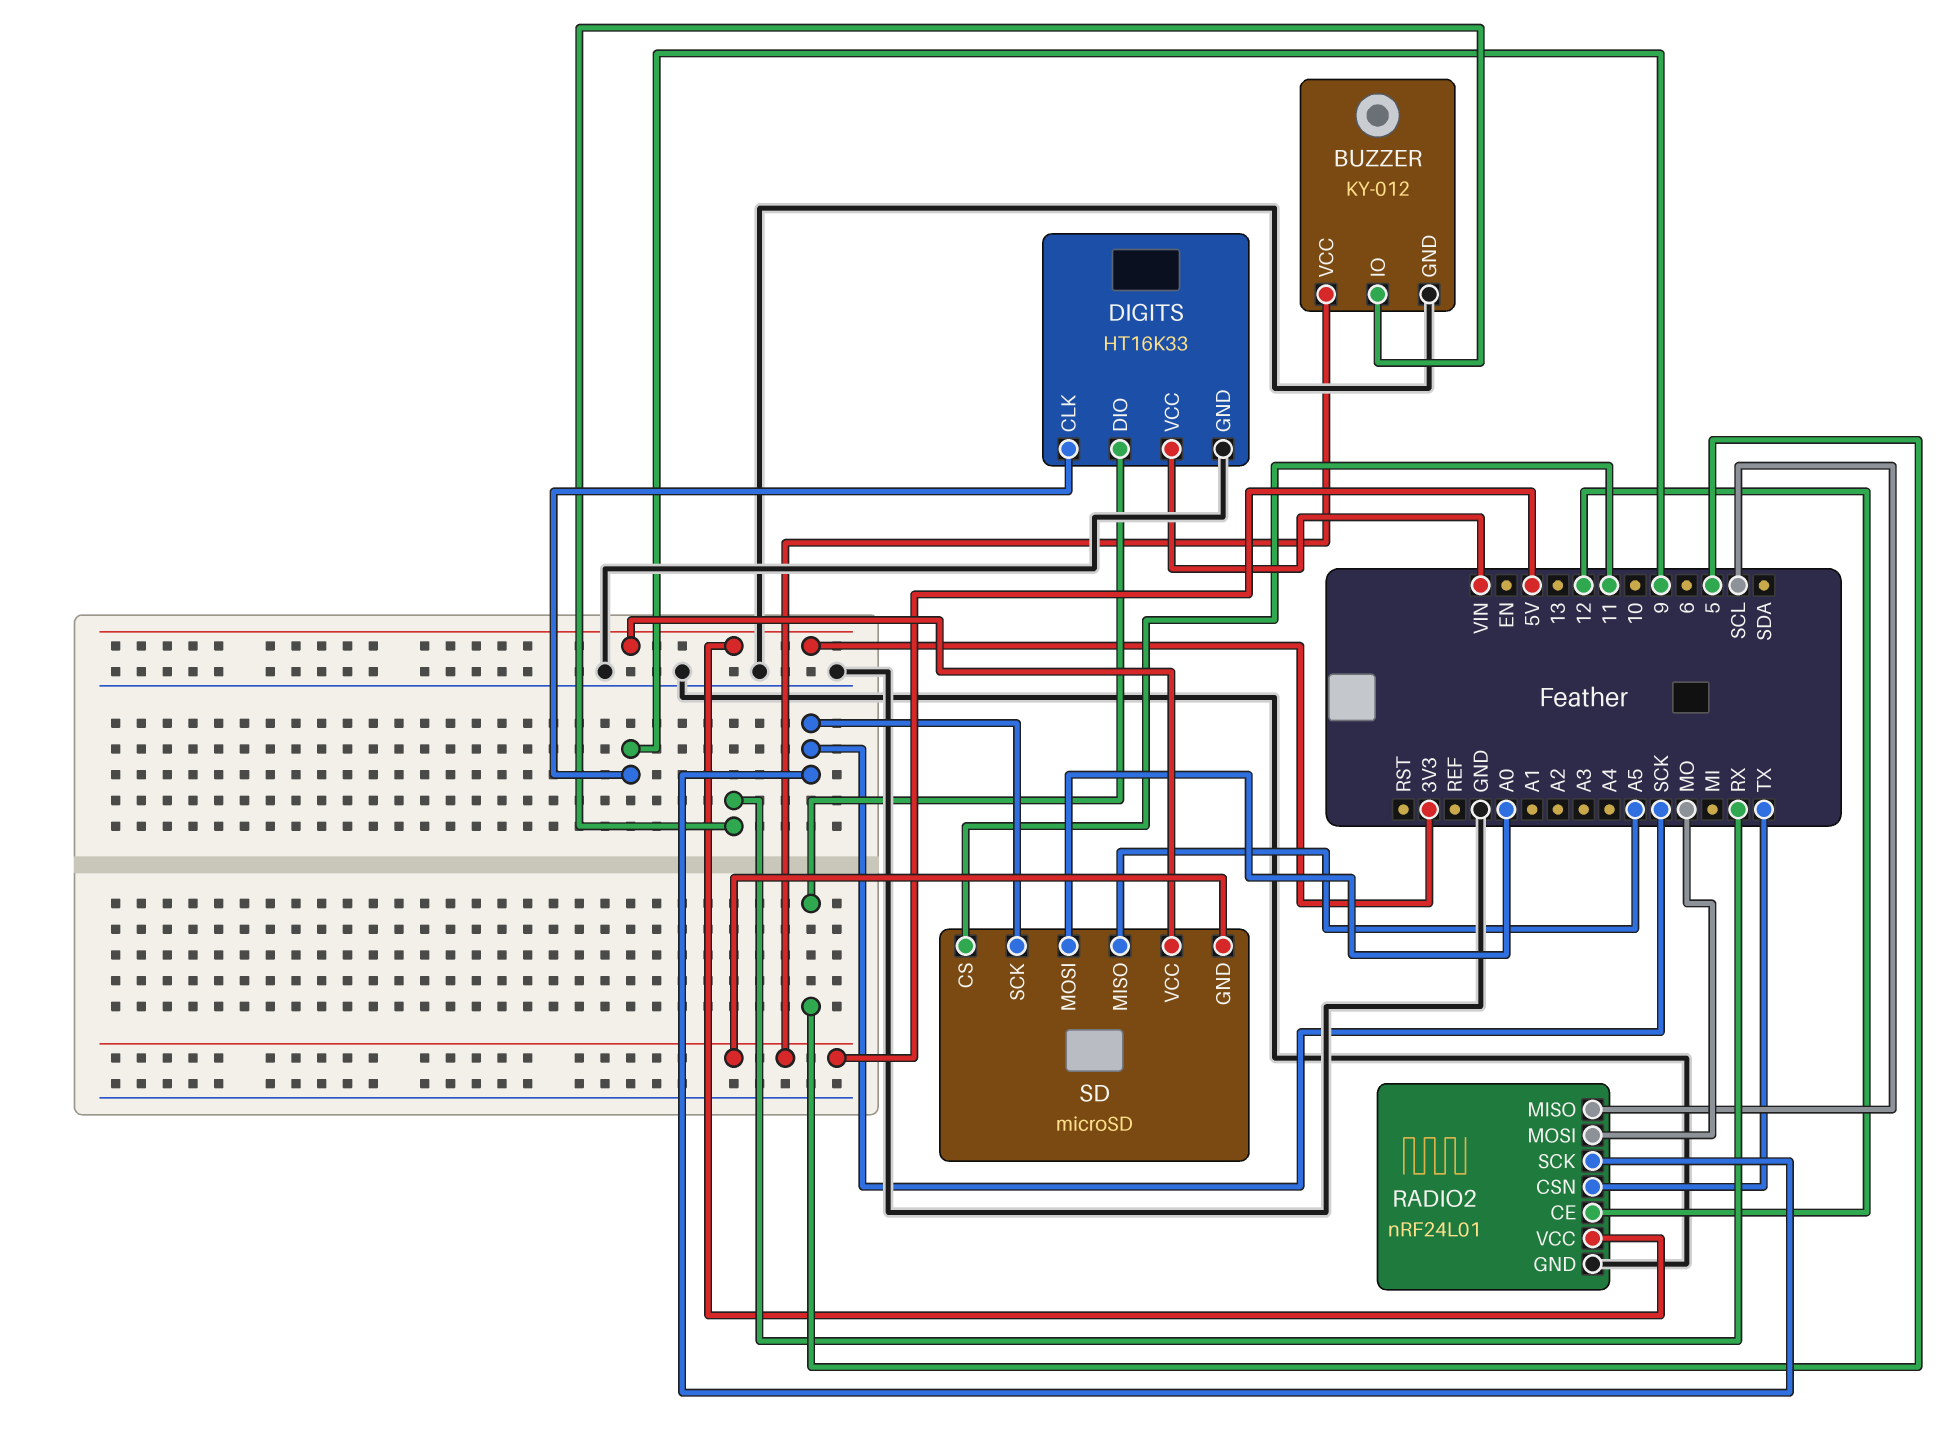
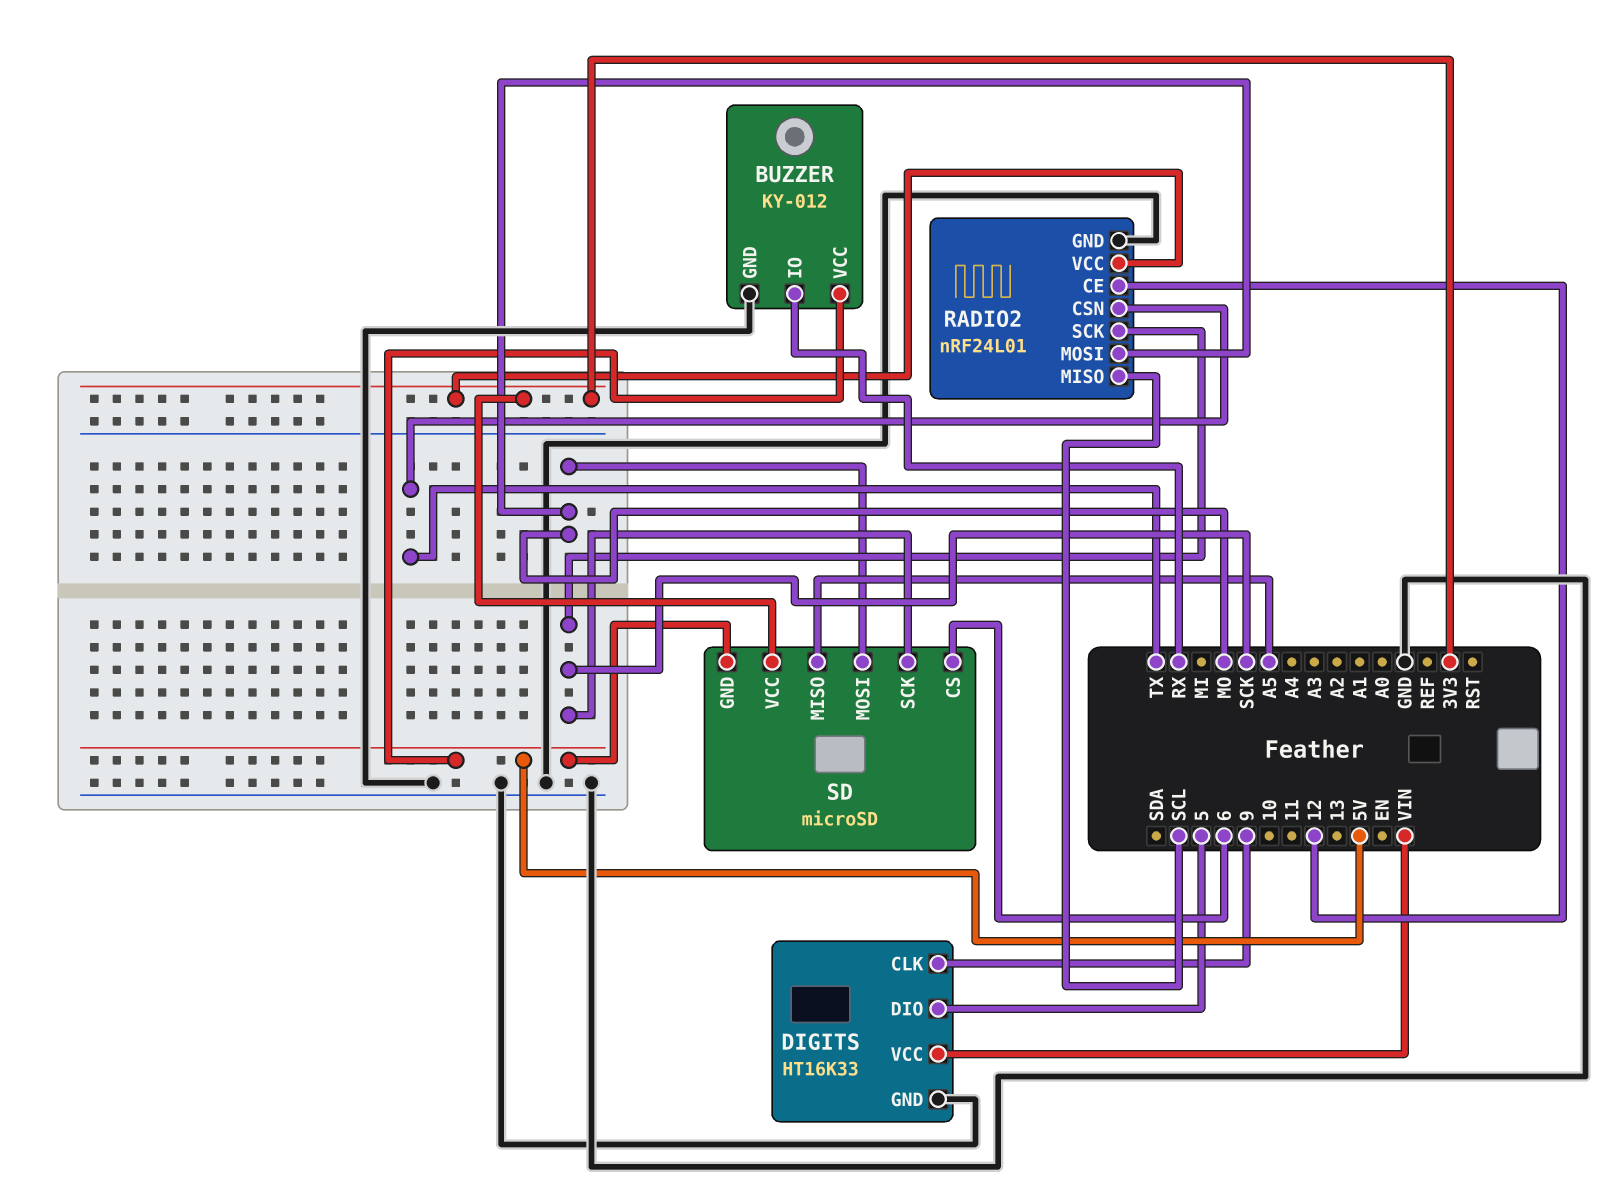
SD pin CS: 11 -> 6
SD pin MOSI: A0 -> MO

